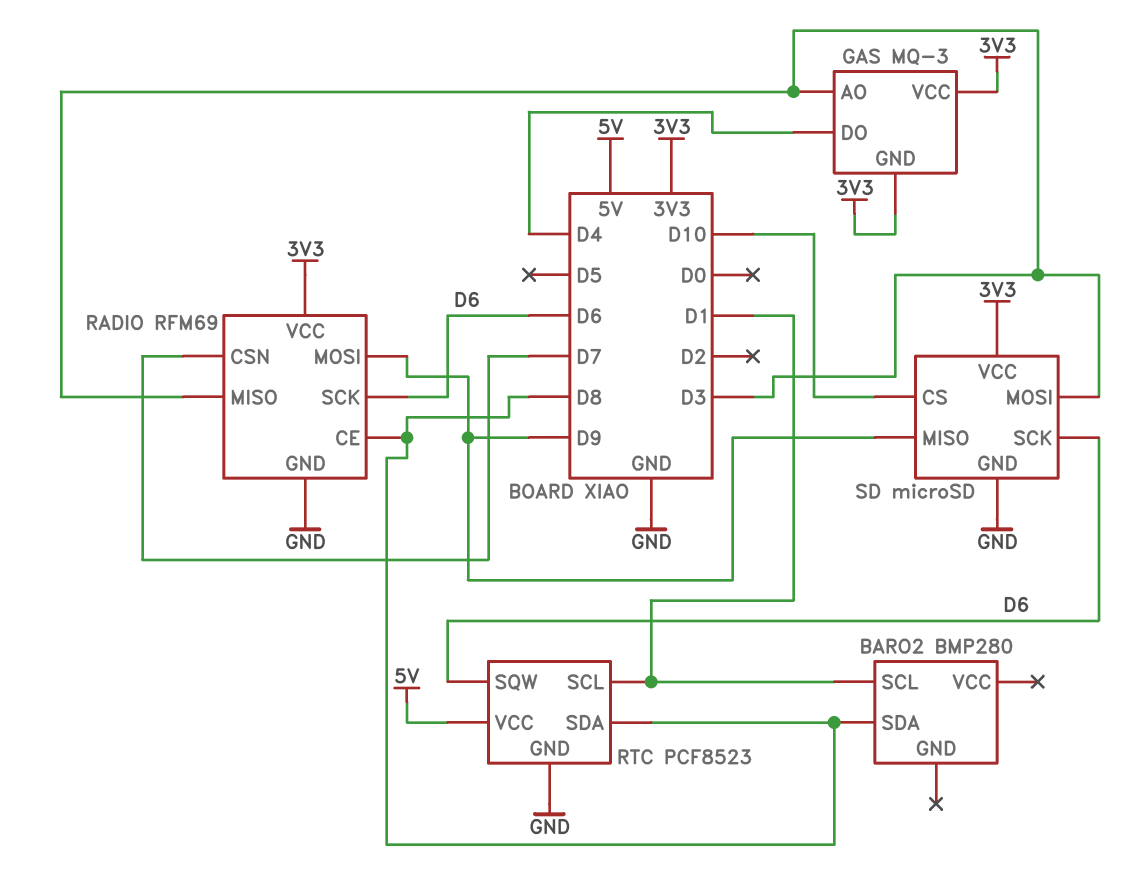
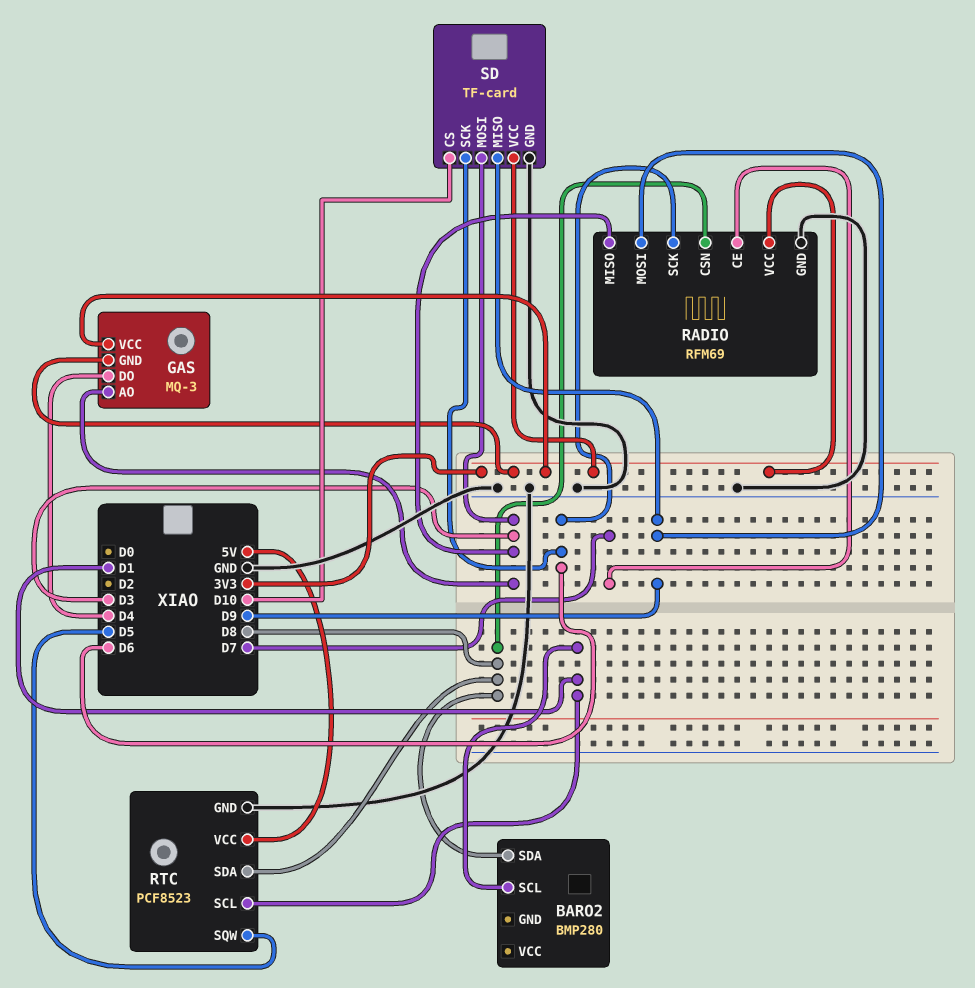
RADIO pin CE: D8 -> D7
RADIO pin CSN: D7 -> D8
RTC pin SQW: D6 -> D5
SD: microSD -> TF-card

